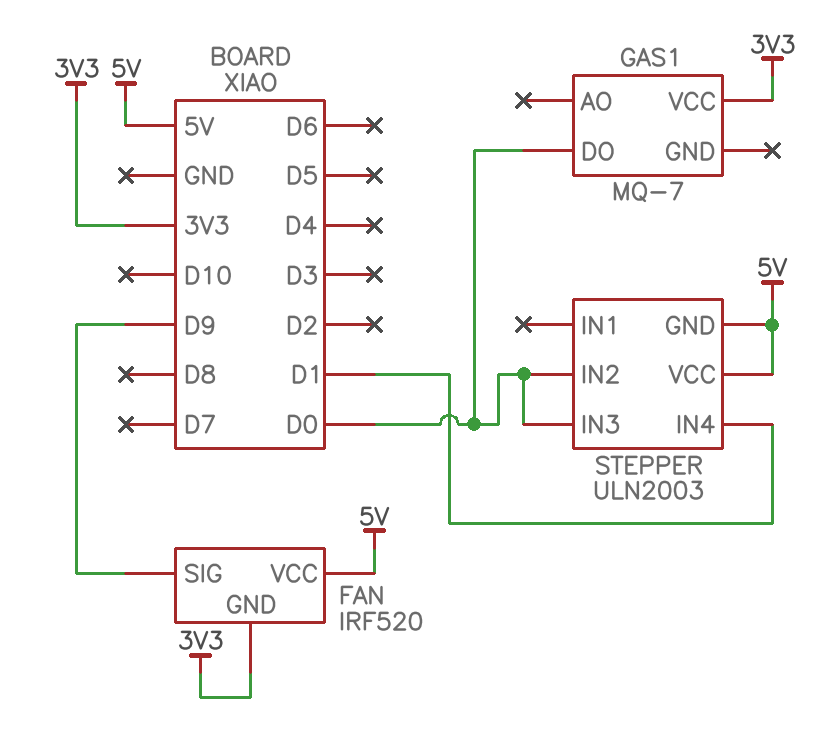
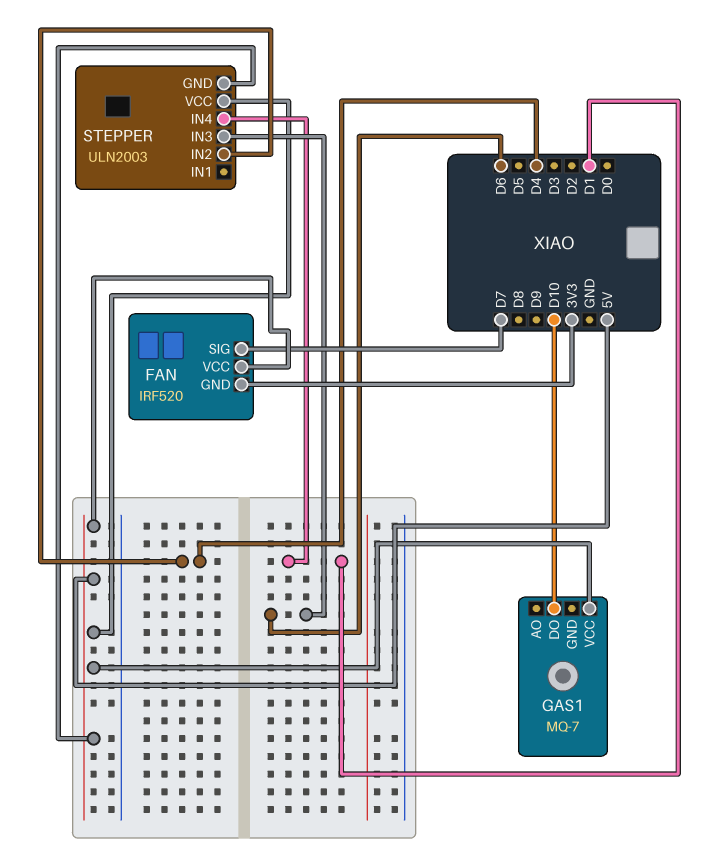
FAN pin SIG: D9 -> D7
GAS1 pin DO: D0 -> D10
GAS1 pin VCC: 3V3 -> 5V
STEPPER pin IN2: D0 -> D4
STEPPER pin IN3: D0 -> D6

